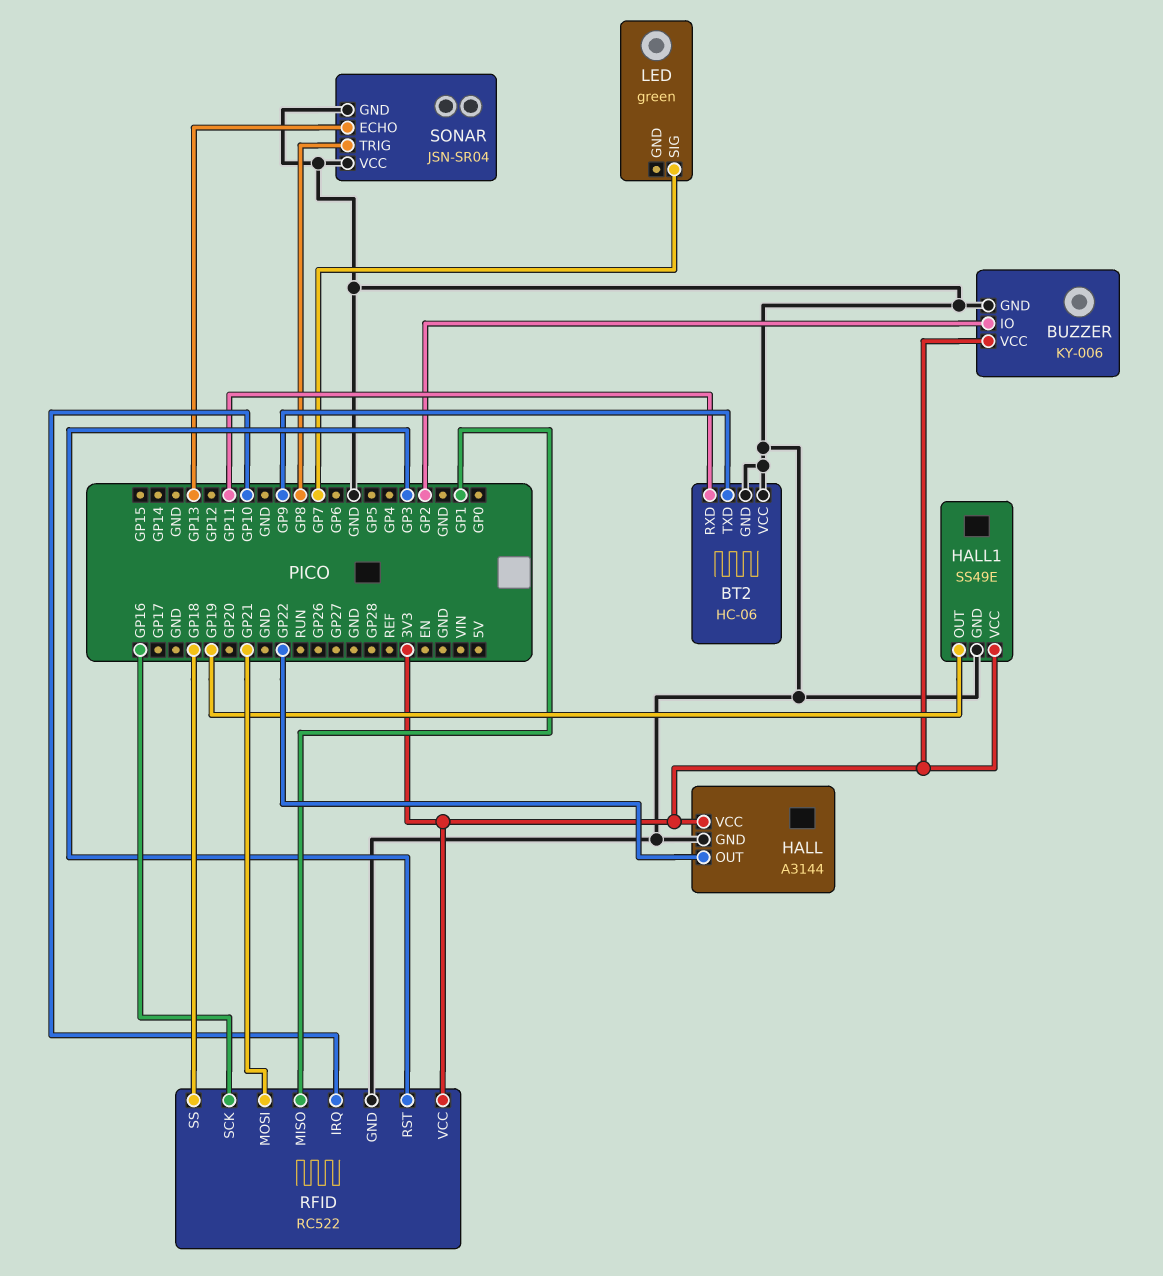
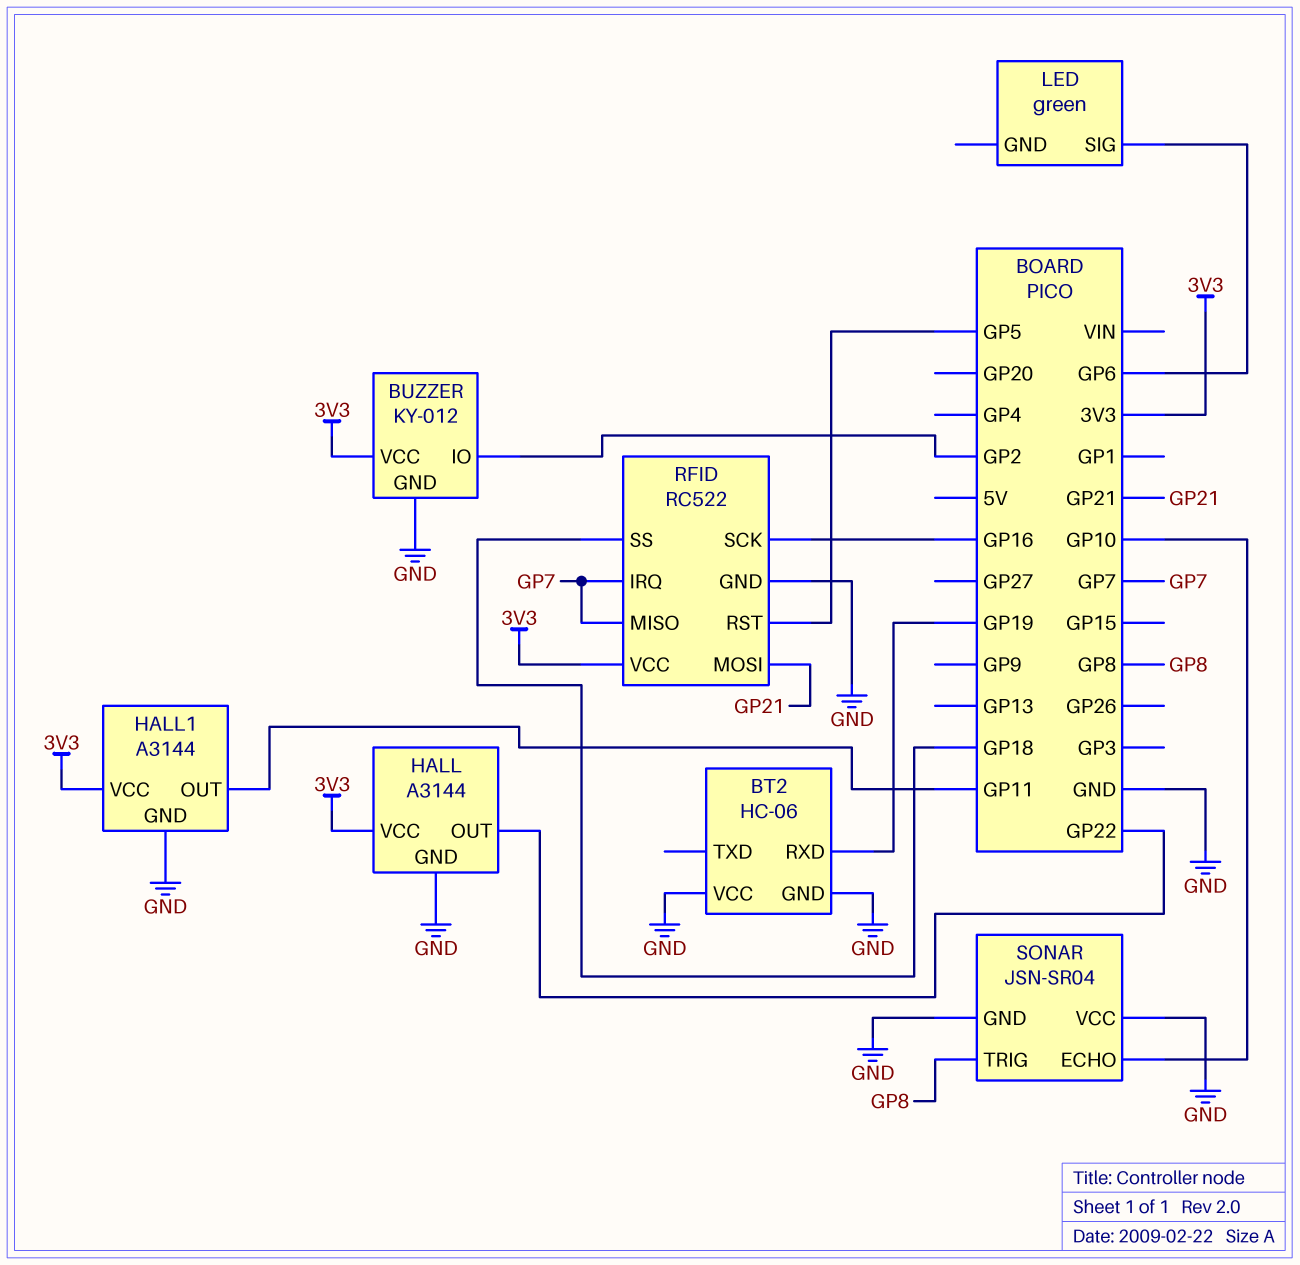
BT2 pin RXD: GP11 -> GP19
BT2 pin TXD: GP9 -> none
BUZZER: KY-006 -> KY-012
HALL1: SS49E -> A3144
HALL1 pin OUT: GP19 -> GP11
LED pin SIG: GP7 -> GP6
RFID pin IRQ: GP10 -> GP7
RFID pin MISO: GP1 -> GP7
RFID pin RST: GP3 -> GP5
SONAR pin ECHO: GP13 -> GP10

